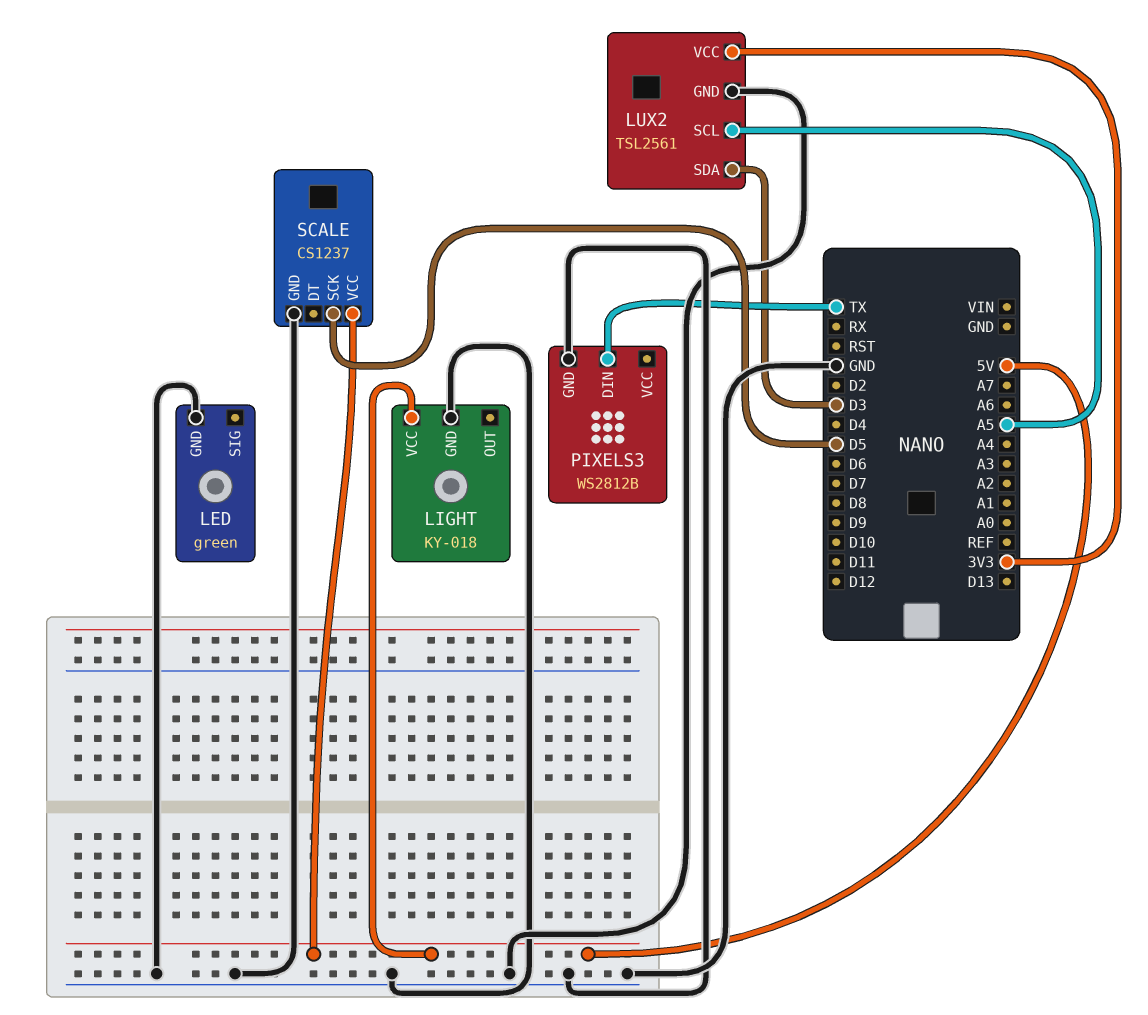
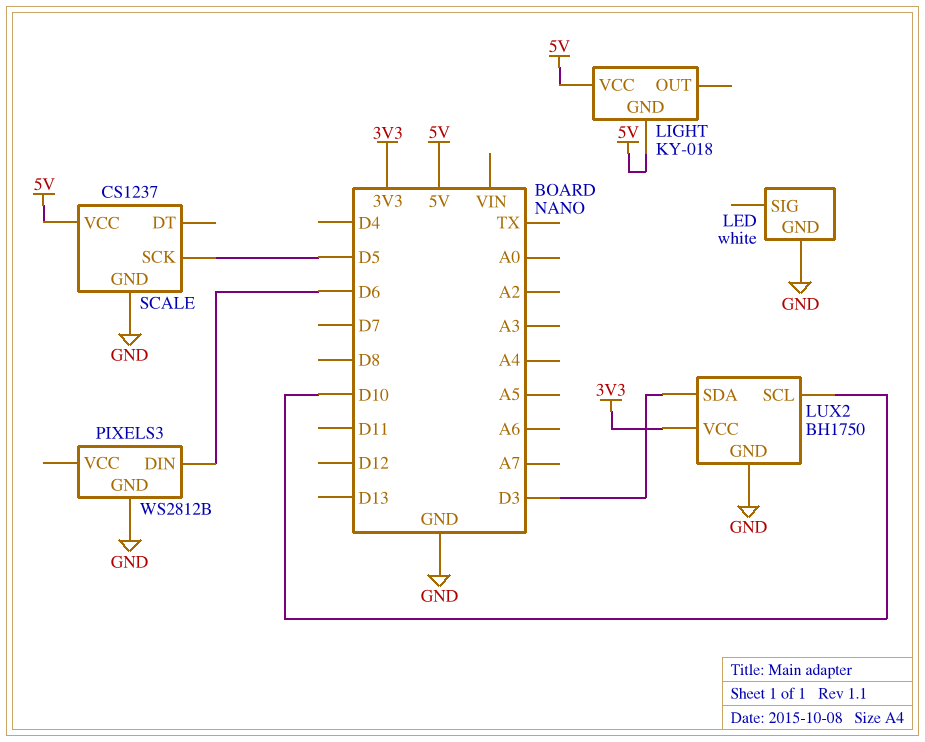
LED: green -> white
LIGHT pin GND: GND -> 5V
LUX2: TSL2561 -> BH1750
LUX2 pin SCL: A5 -> D10
PIXELS3 pin DIN: TX -> D6

